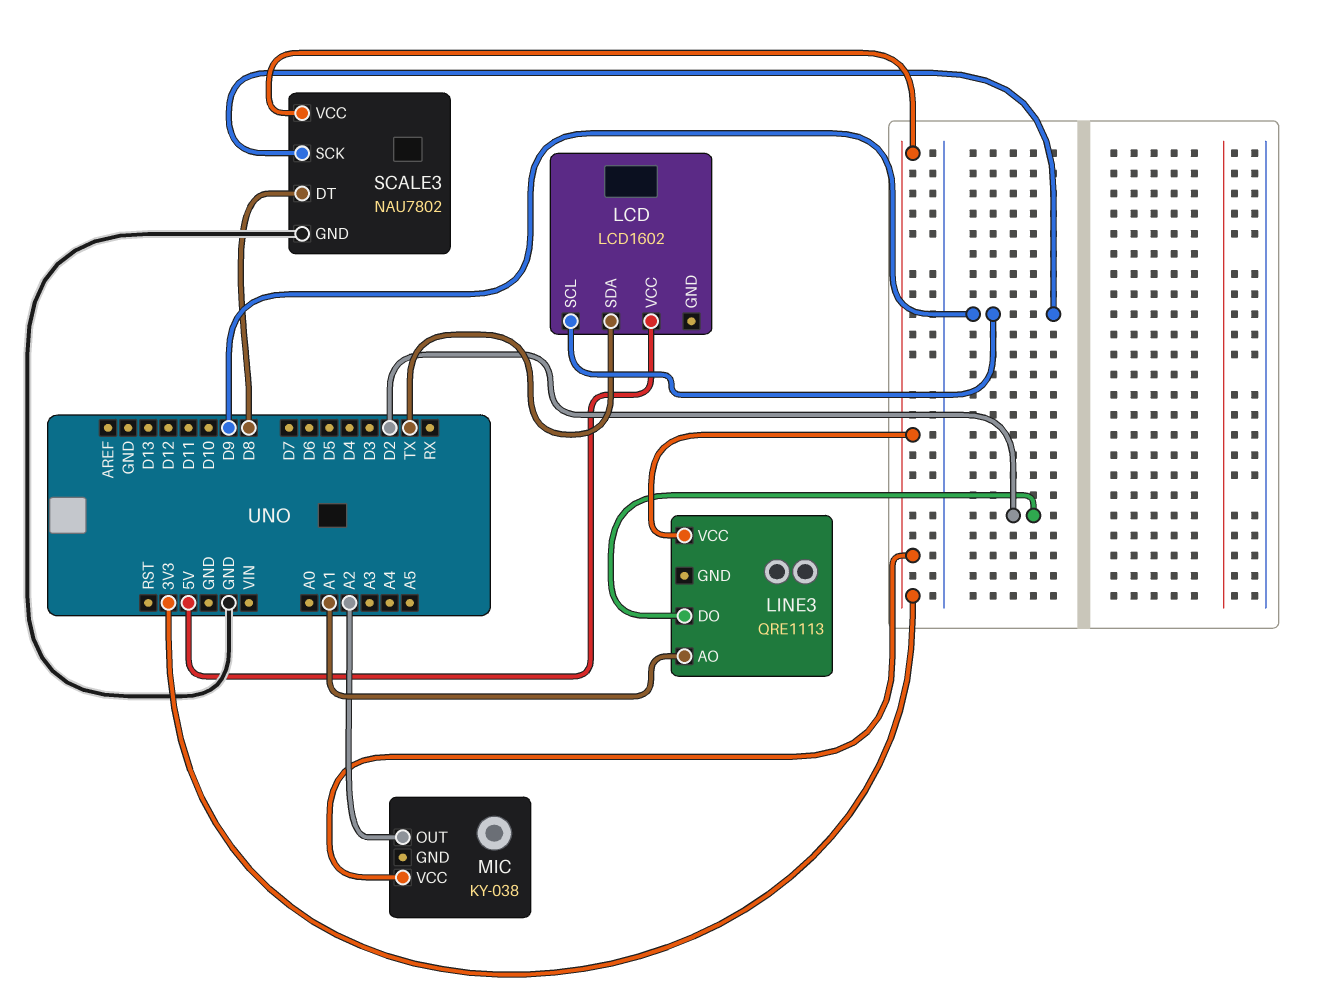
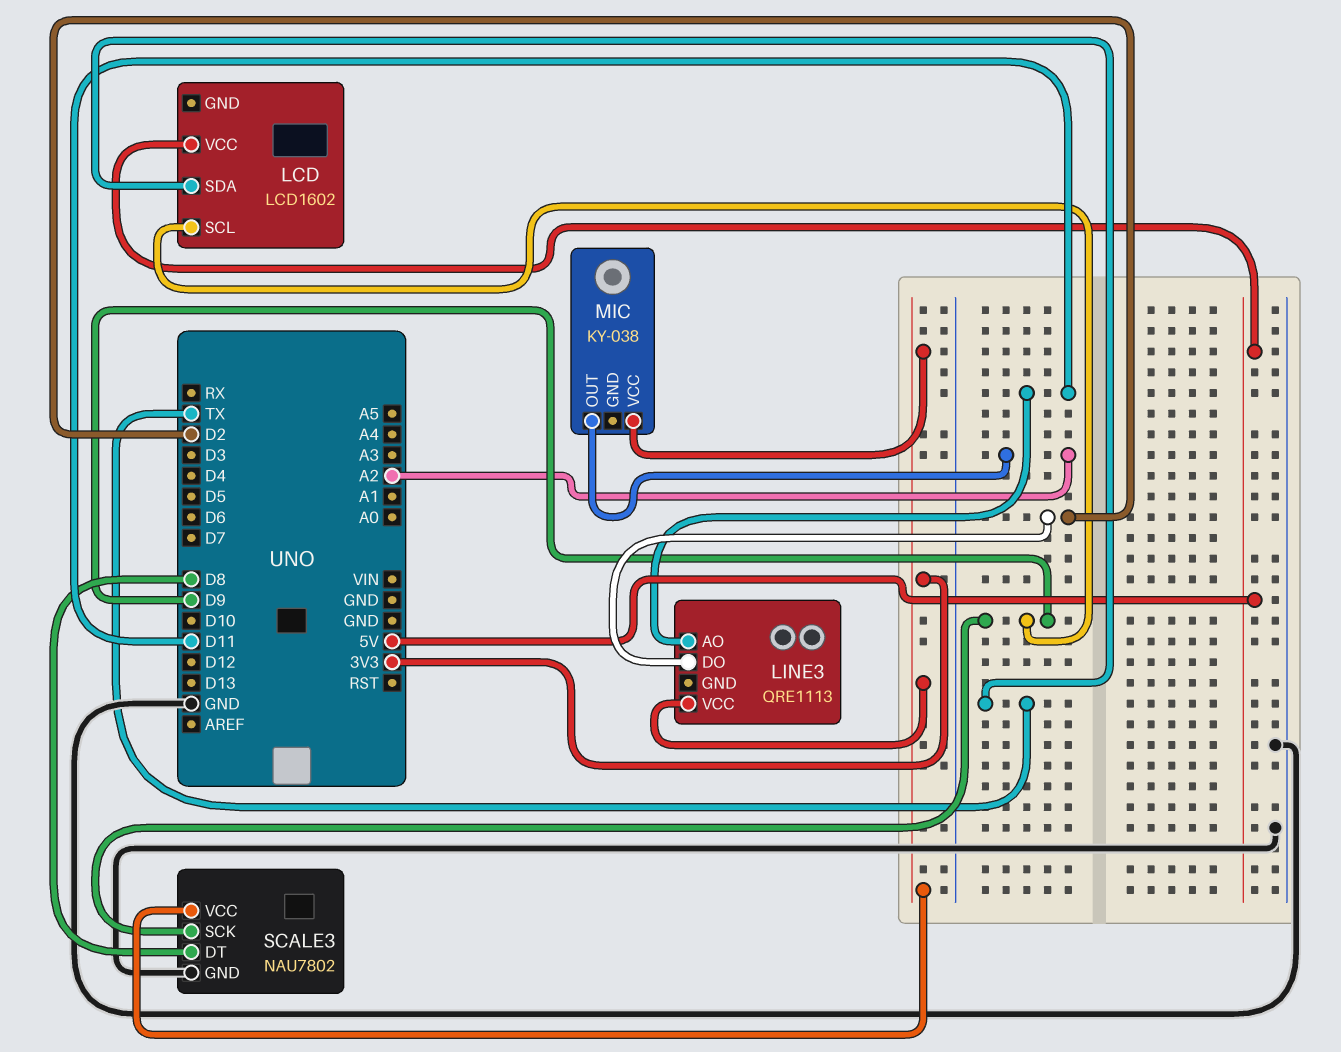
LINE3 pin AO: A1 -> D11

